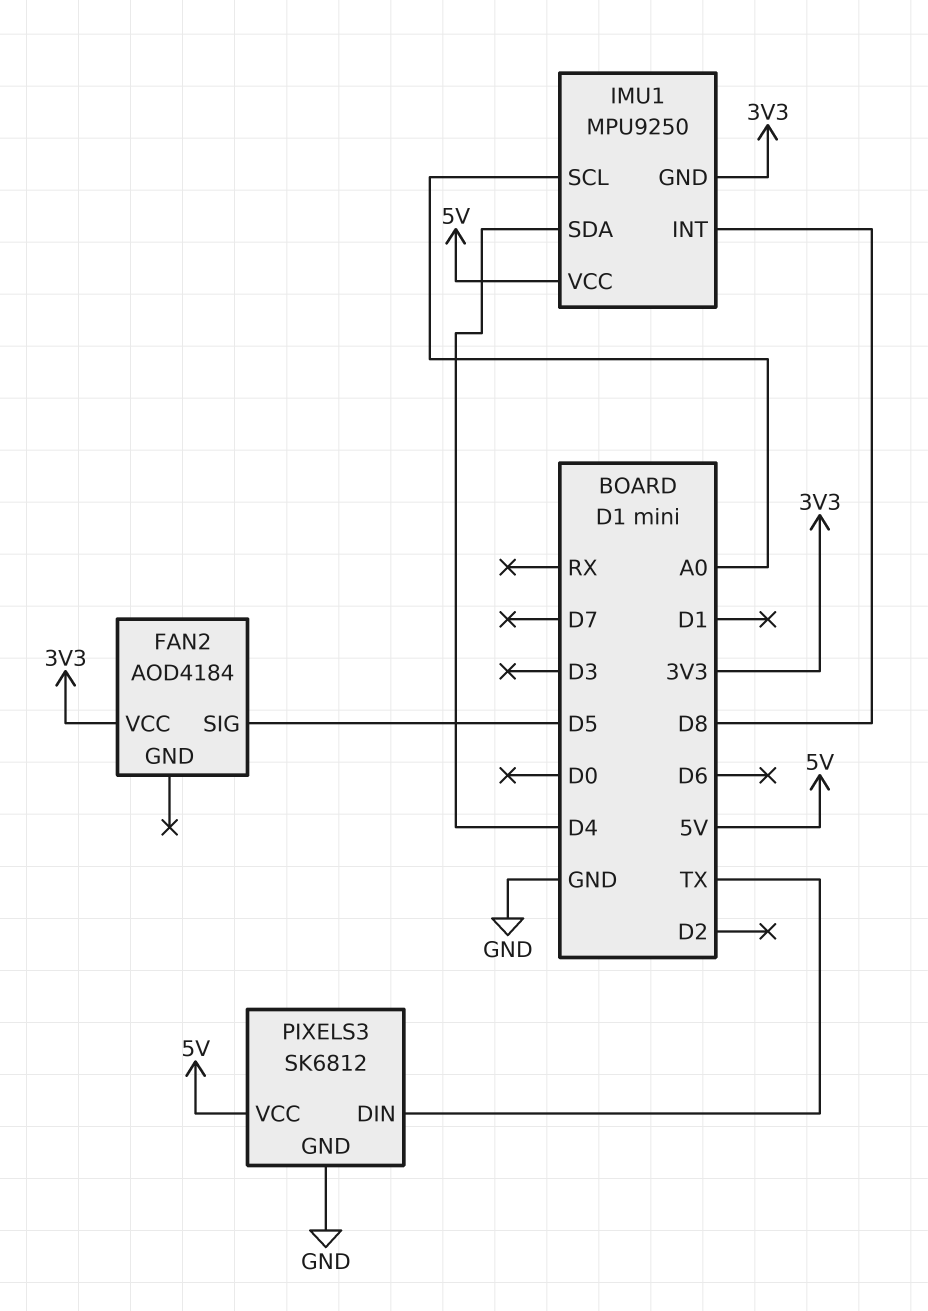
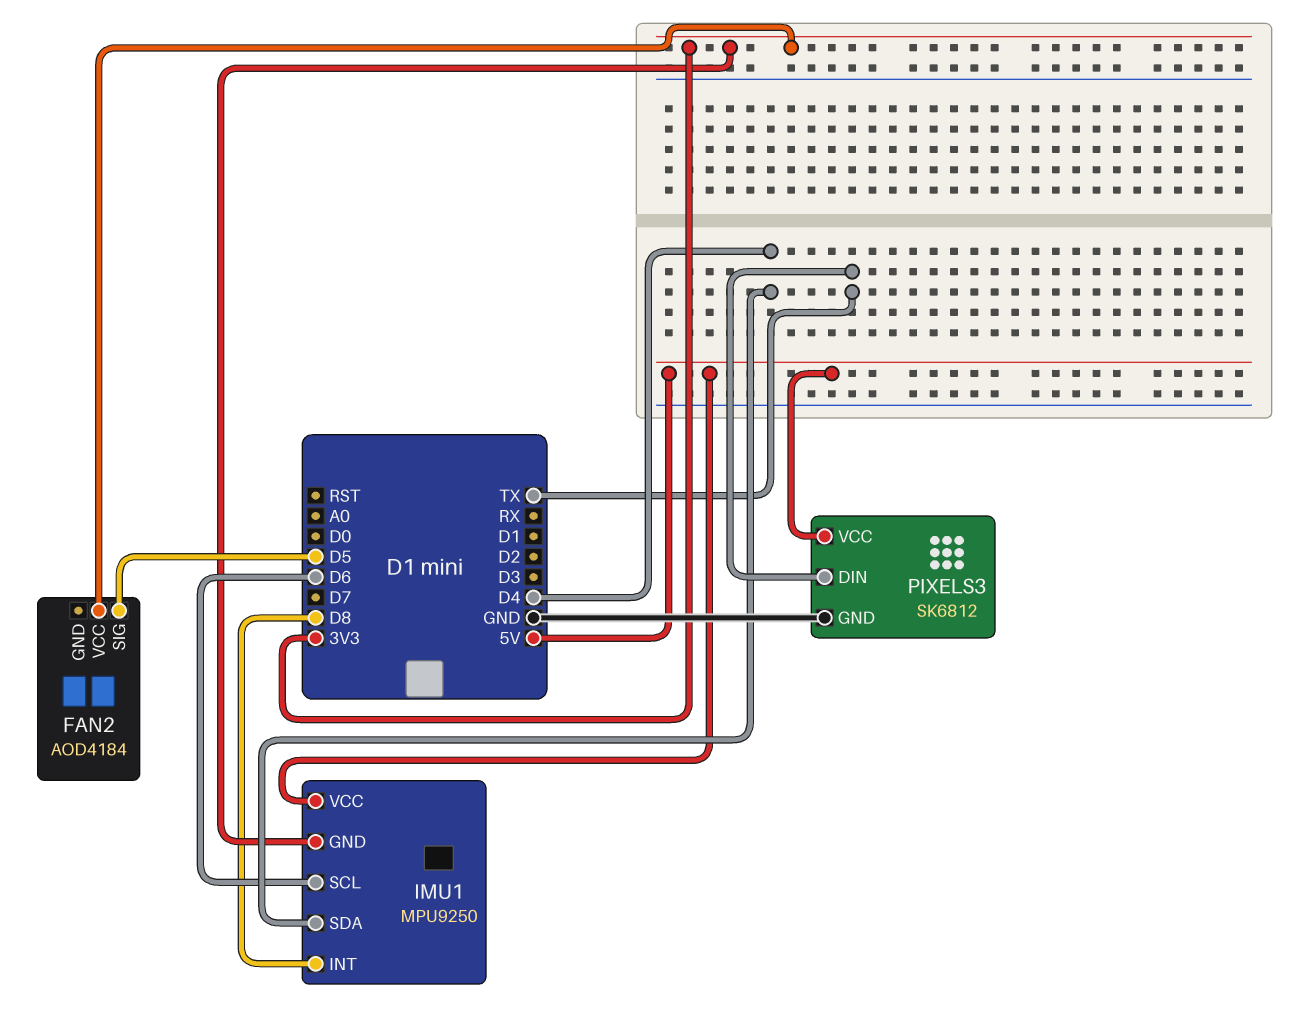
IMU1 pin SCL: A0 -> D6

